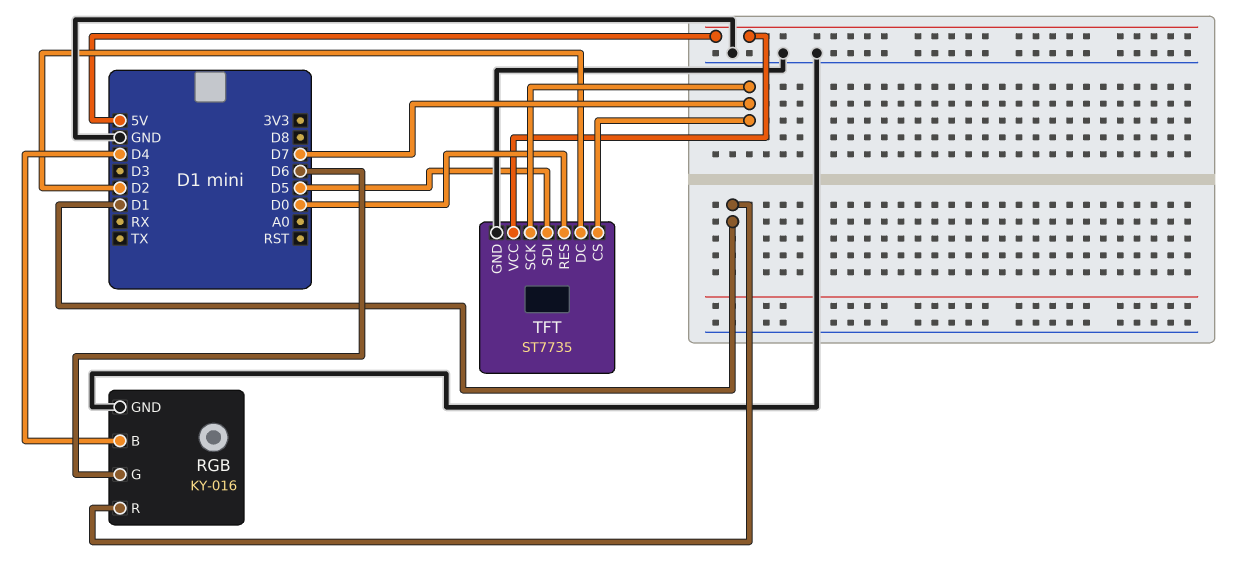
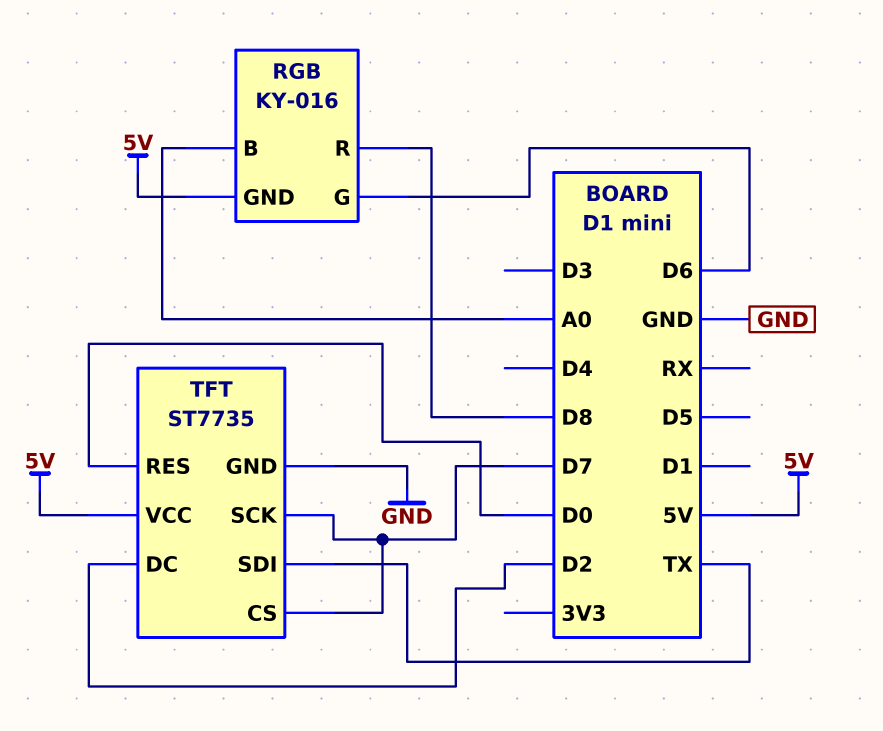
RGB pin B: D4 -> A0
RGB pin GND: GND -> 5V
RGB pin R: D1 -> D8
TFT pin SDI: D5 -> TX

